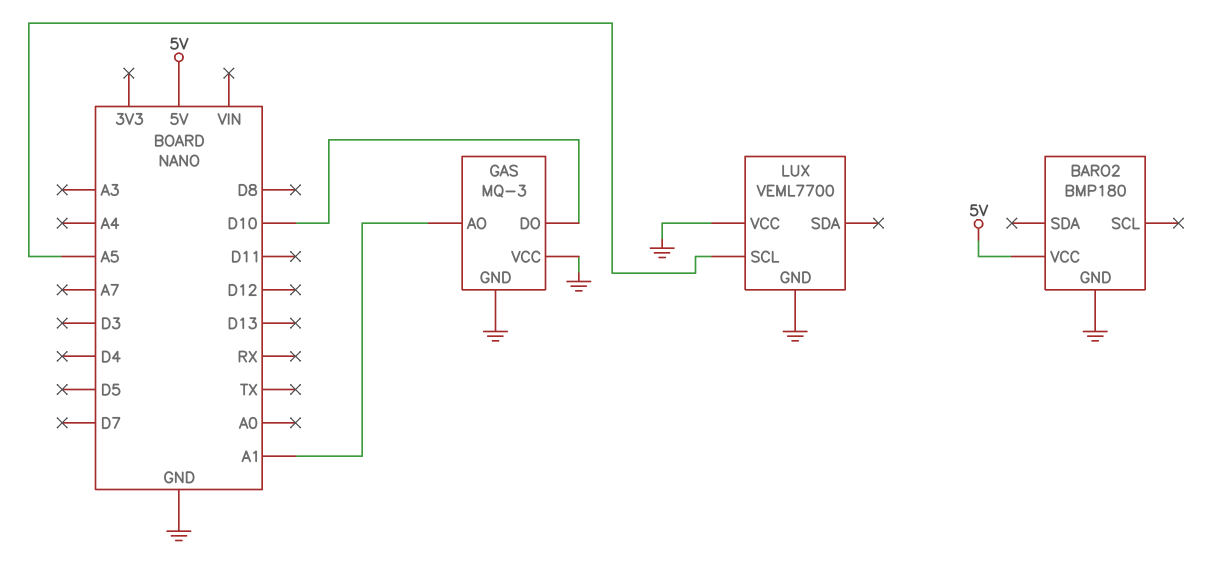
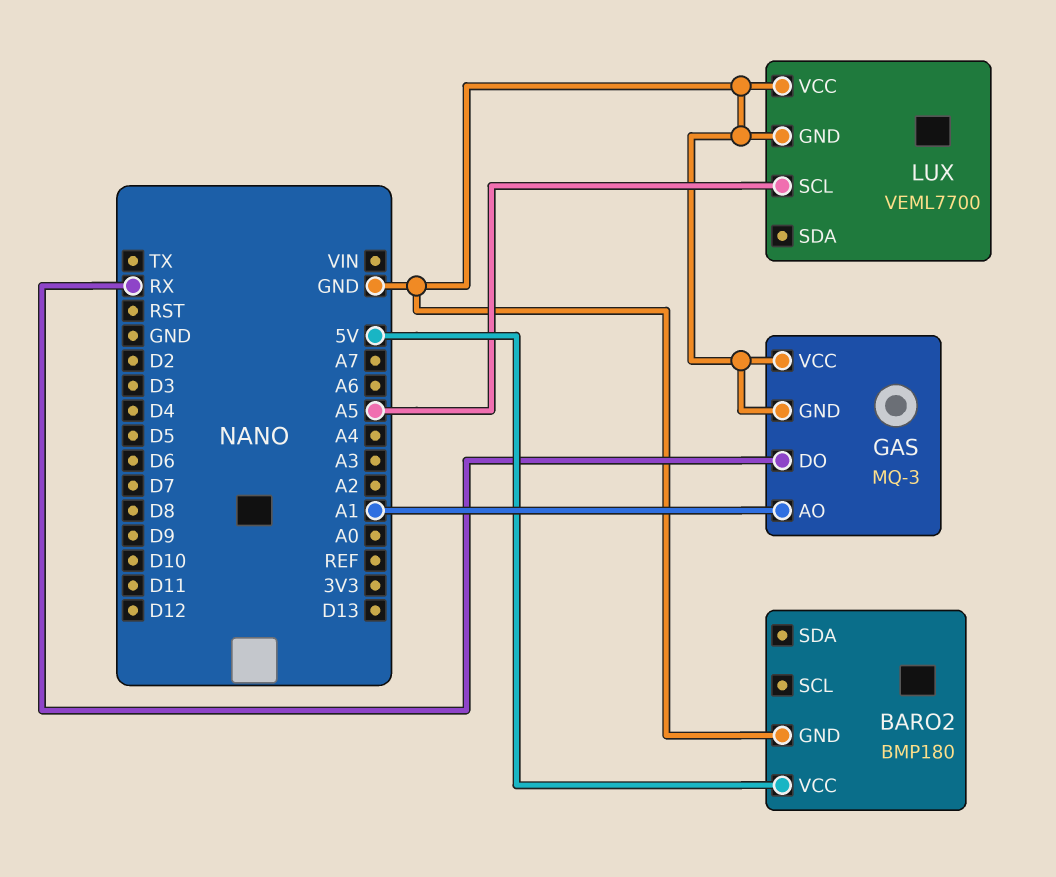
GAS pin DO: D10 -> RX

